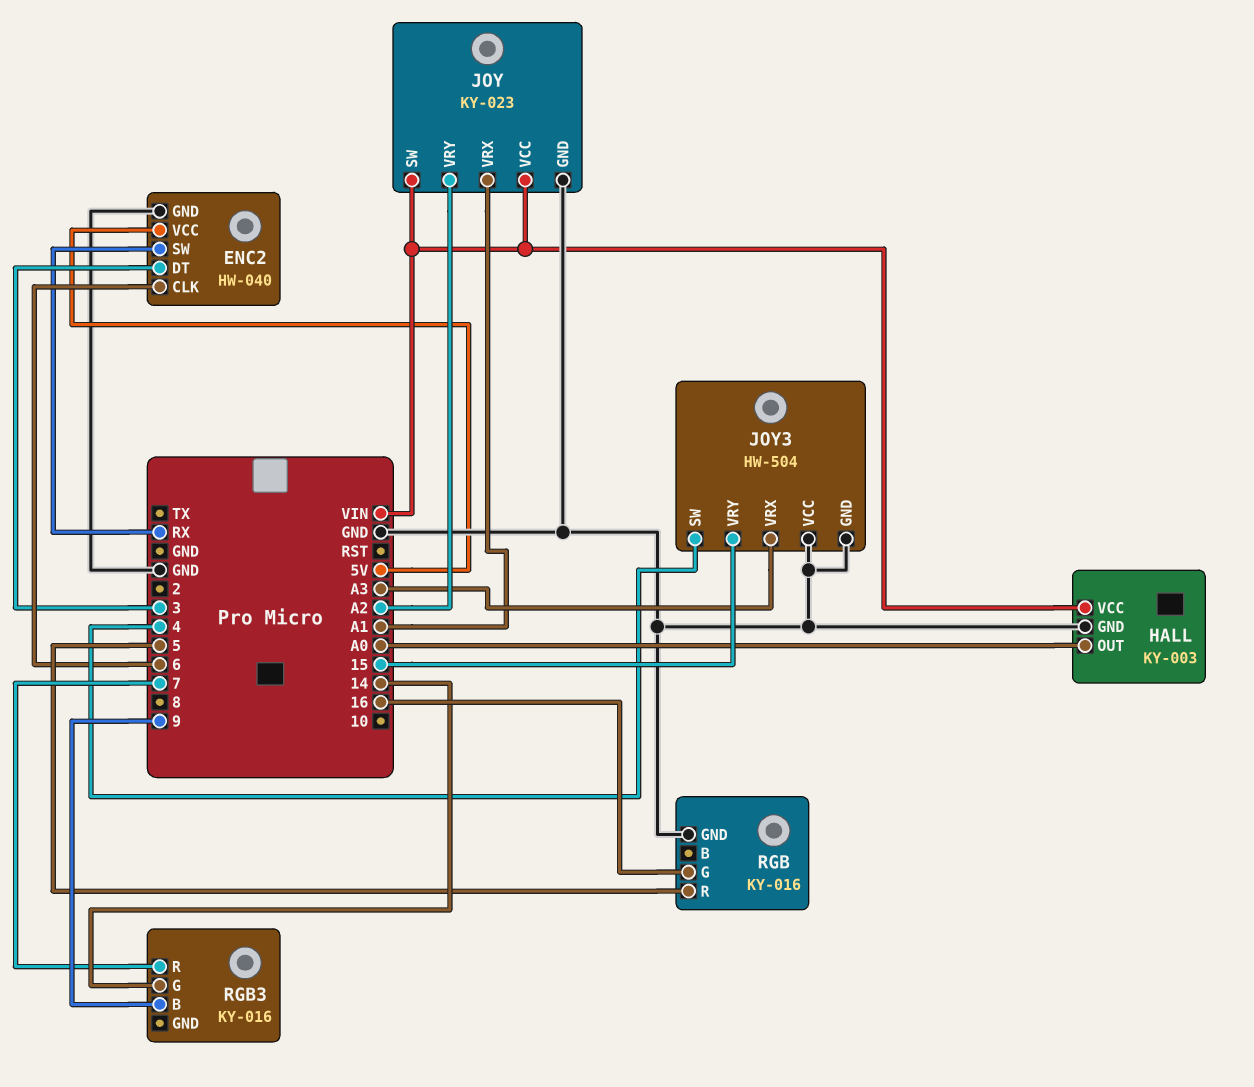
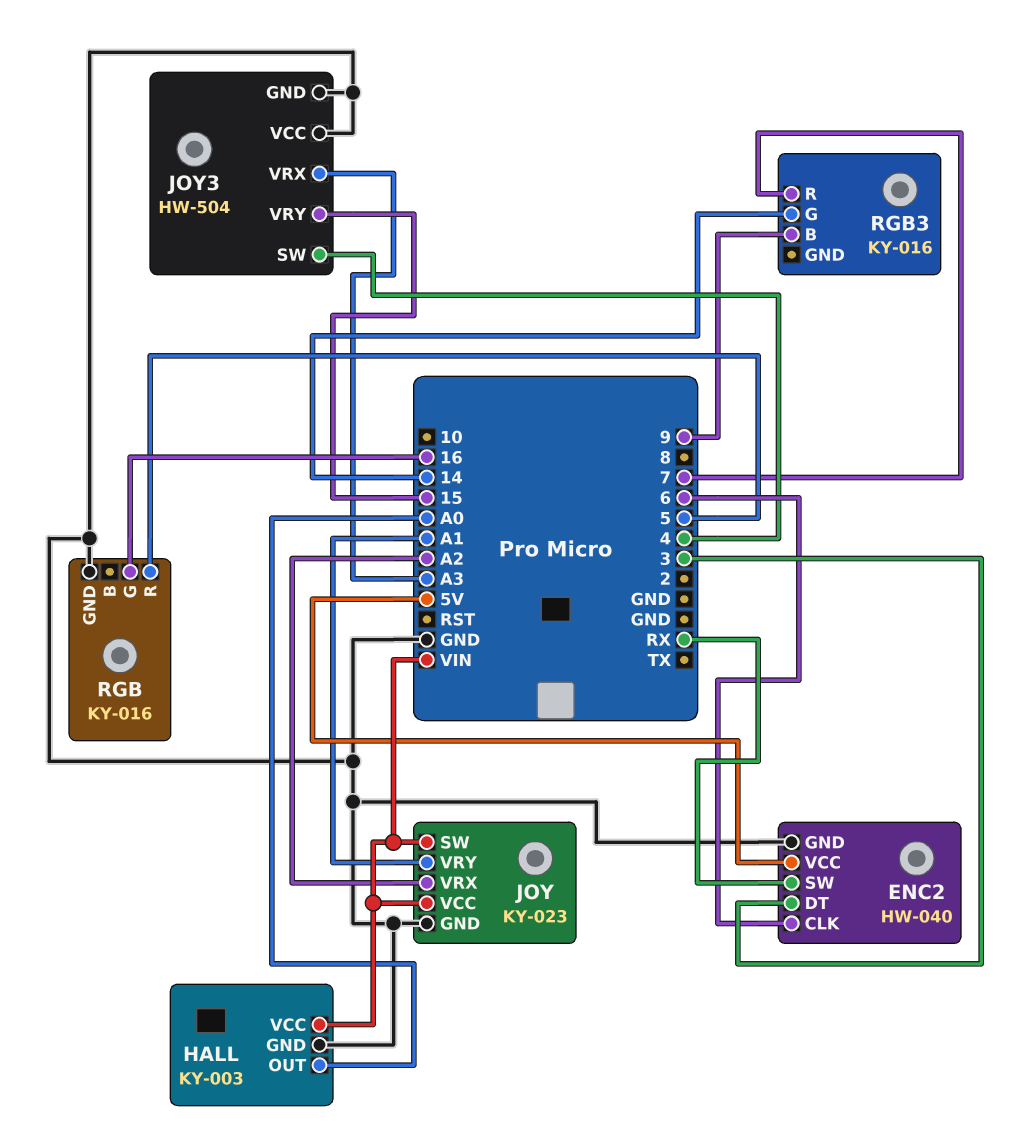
JOY pin VRX: A1 -> A2
JOY pin VRY: A2 -> A1

